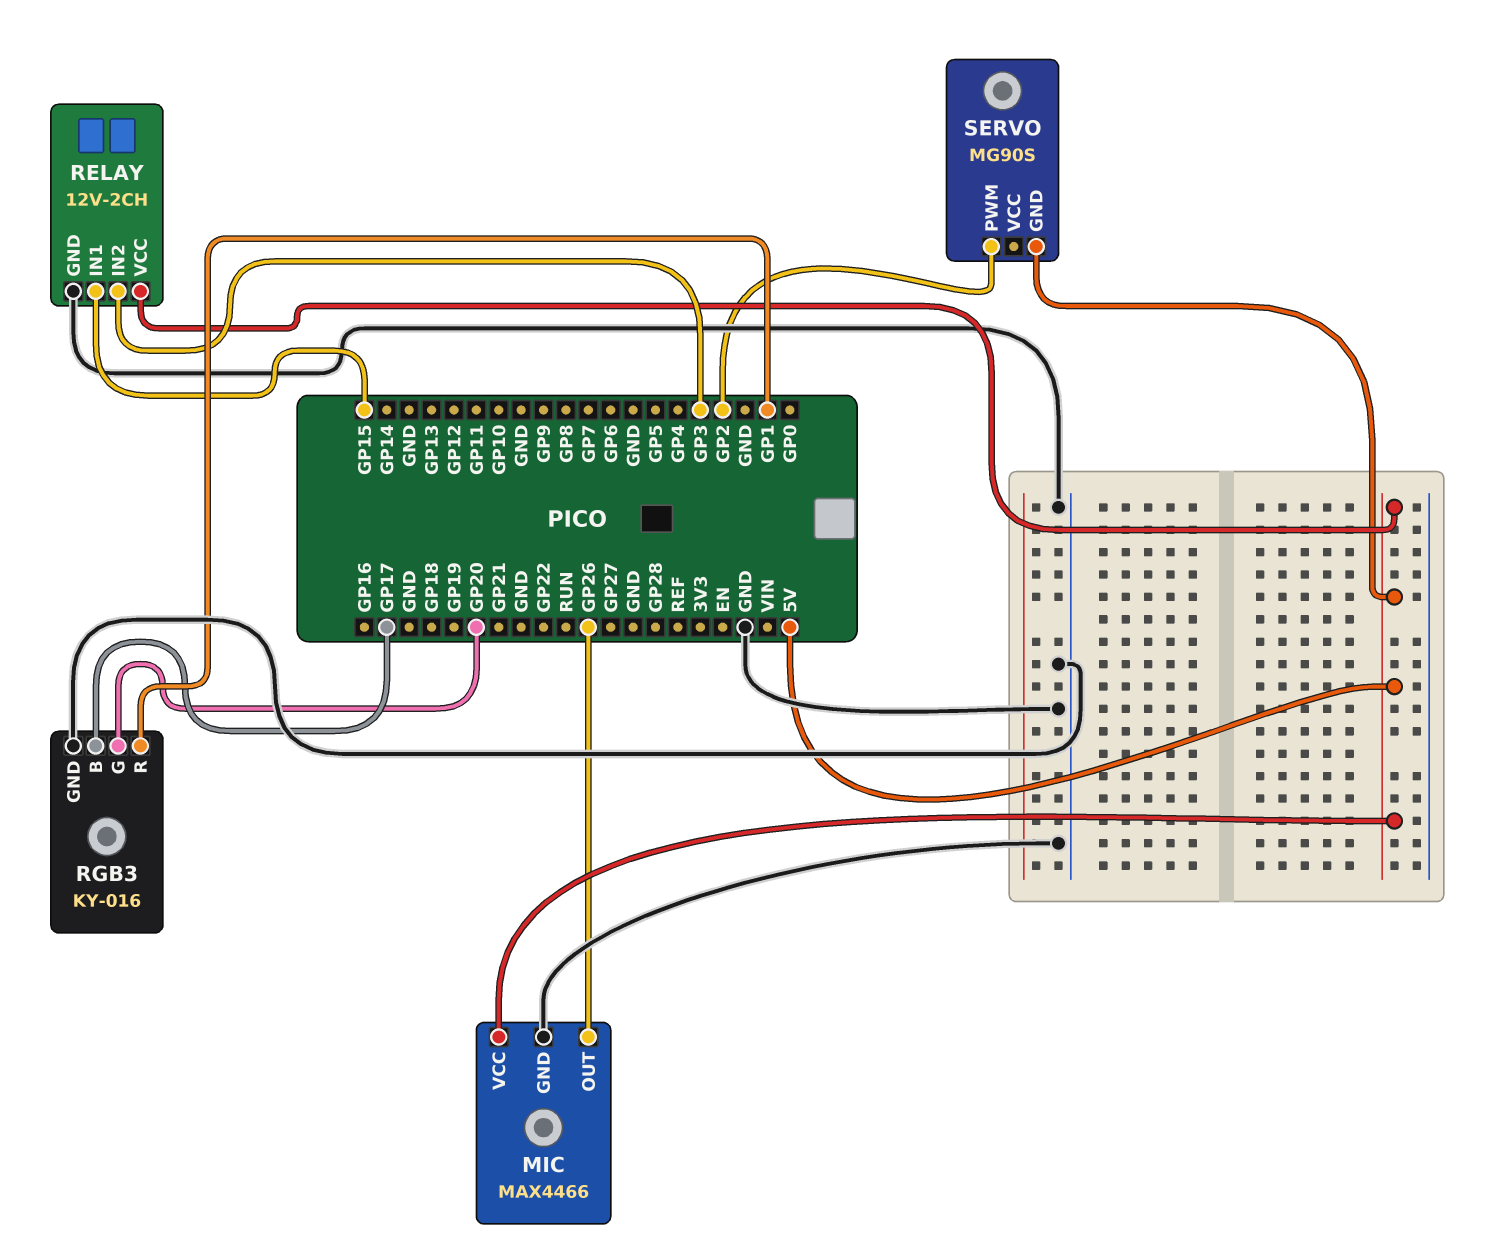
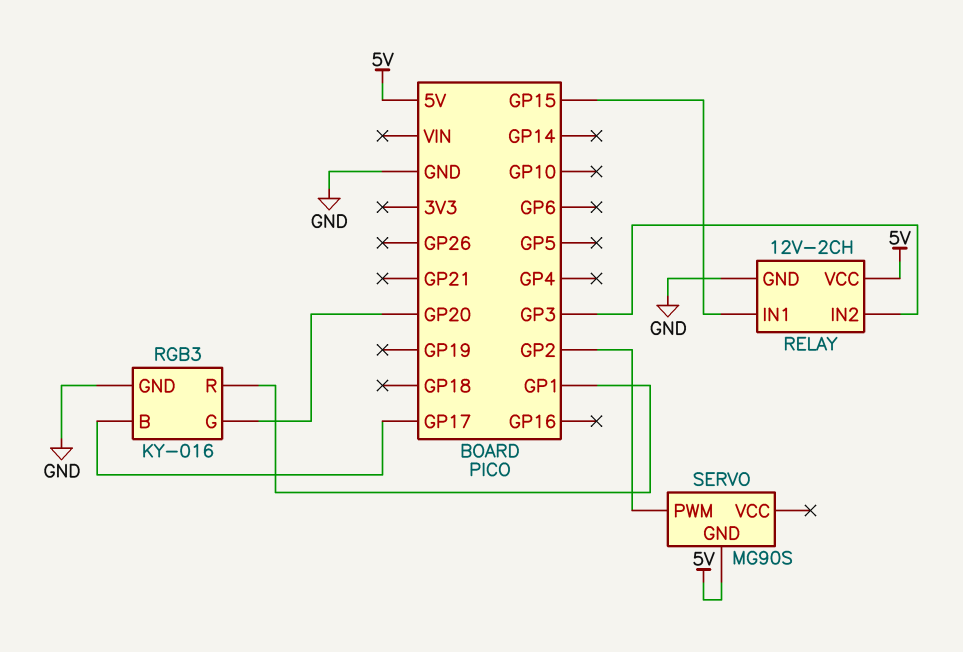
MIC: MAX4466 -> none
MIC pin GND: GND -> none
MIC pin OUT: GP26 -> none
MIC pin VCC: 5V -> none

